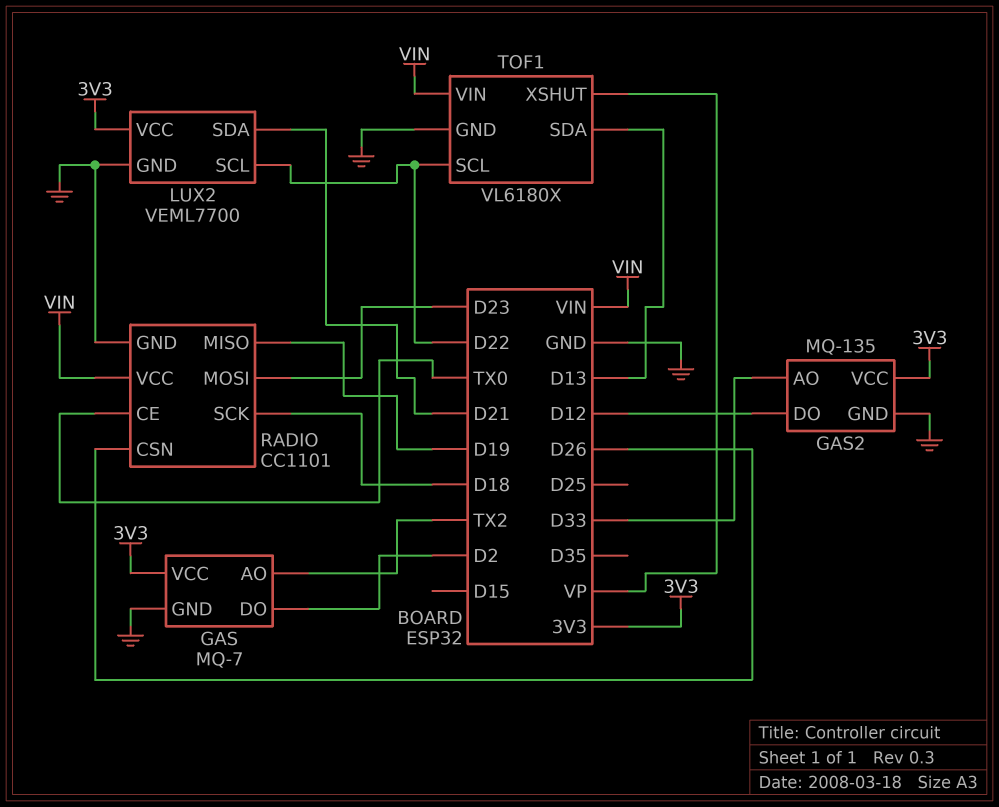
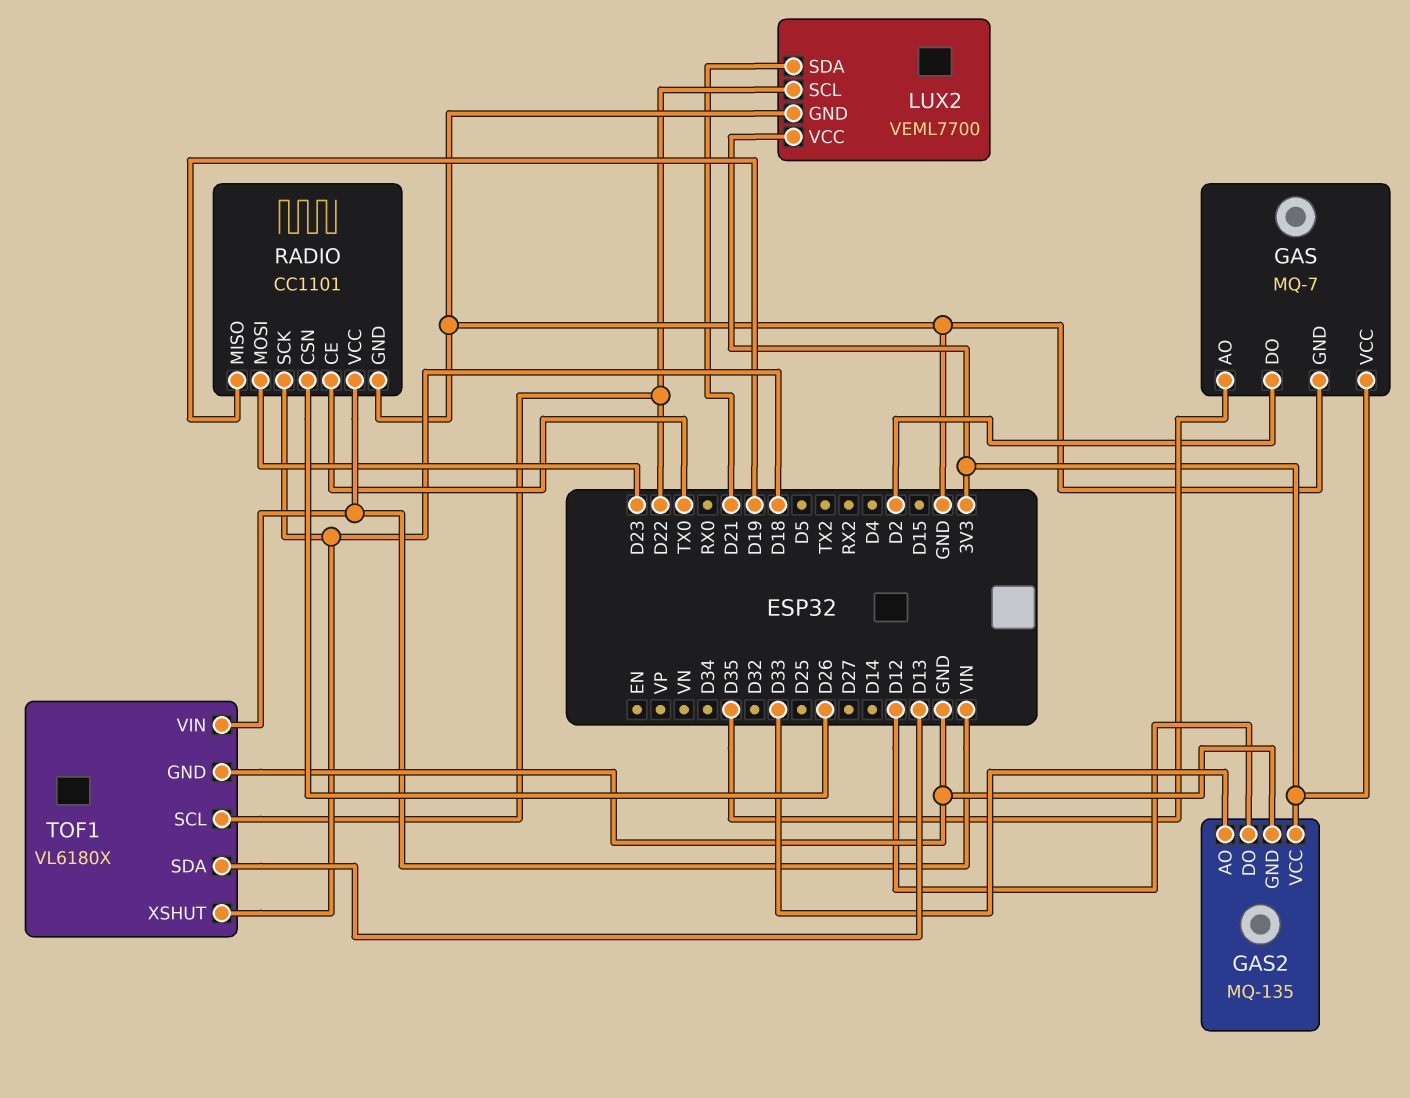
GAS pin AO: TX2 -> D35
TOF1 pin XSHUT: VP -> D18

